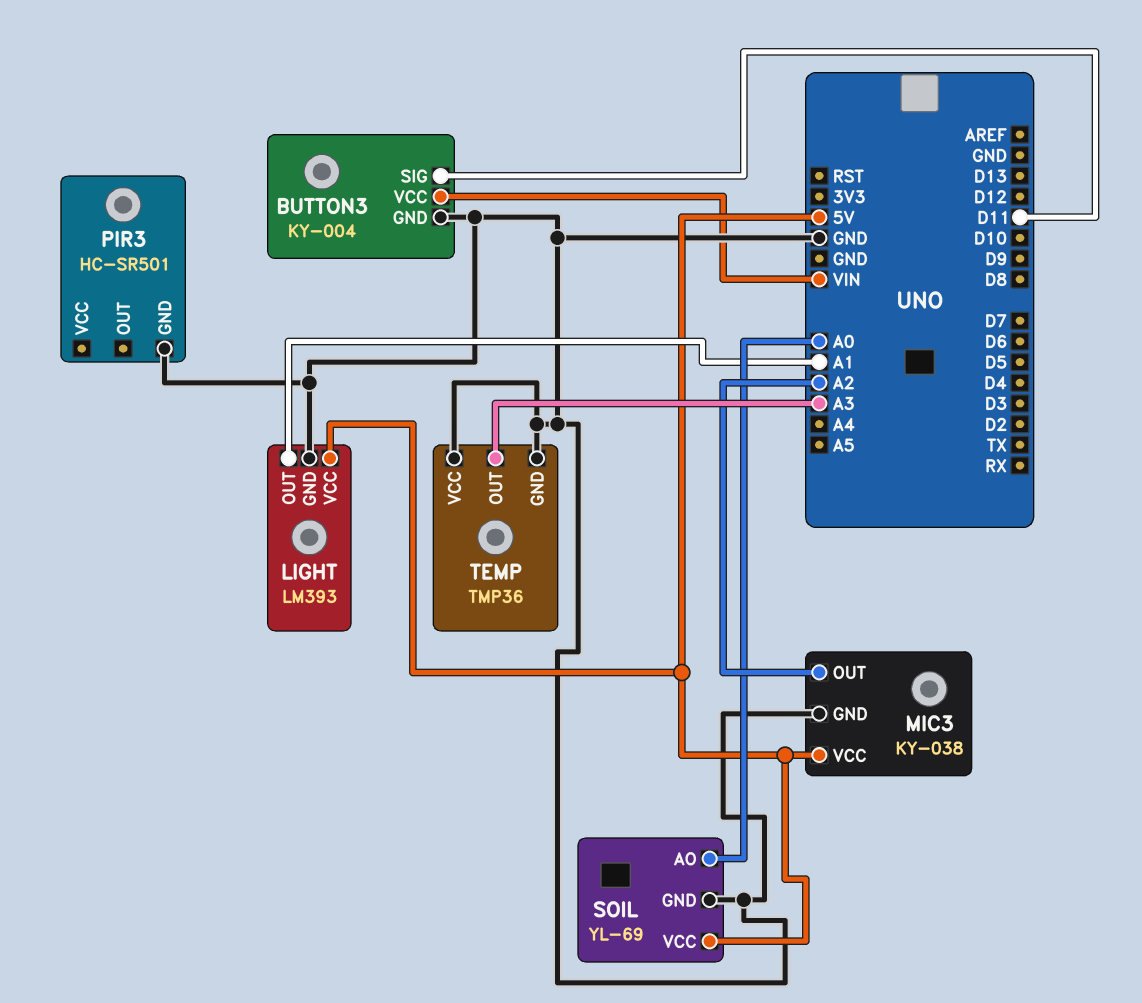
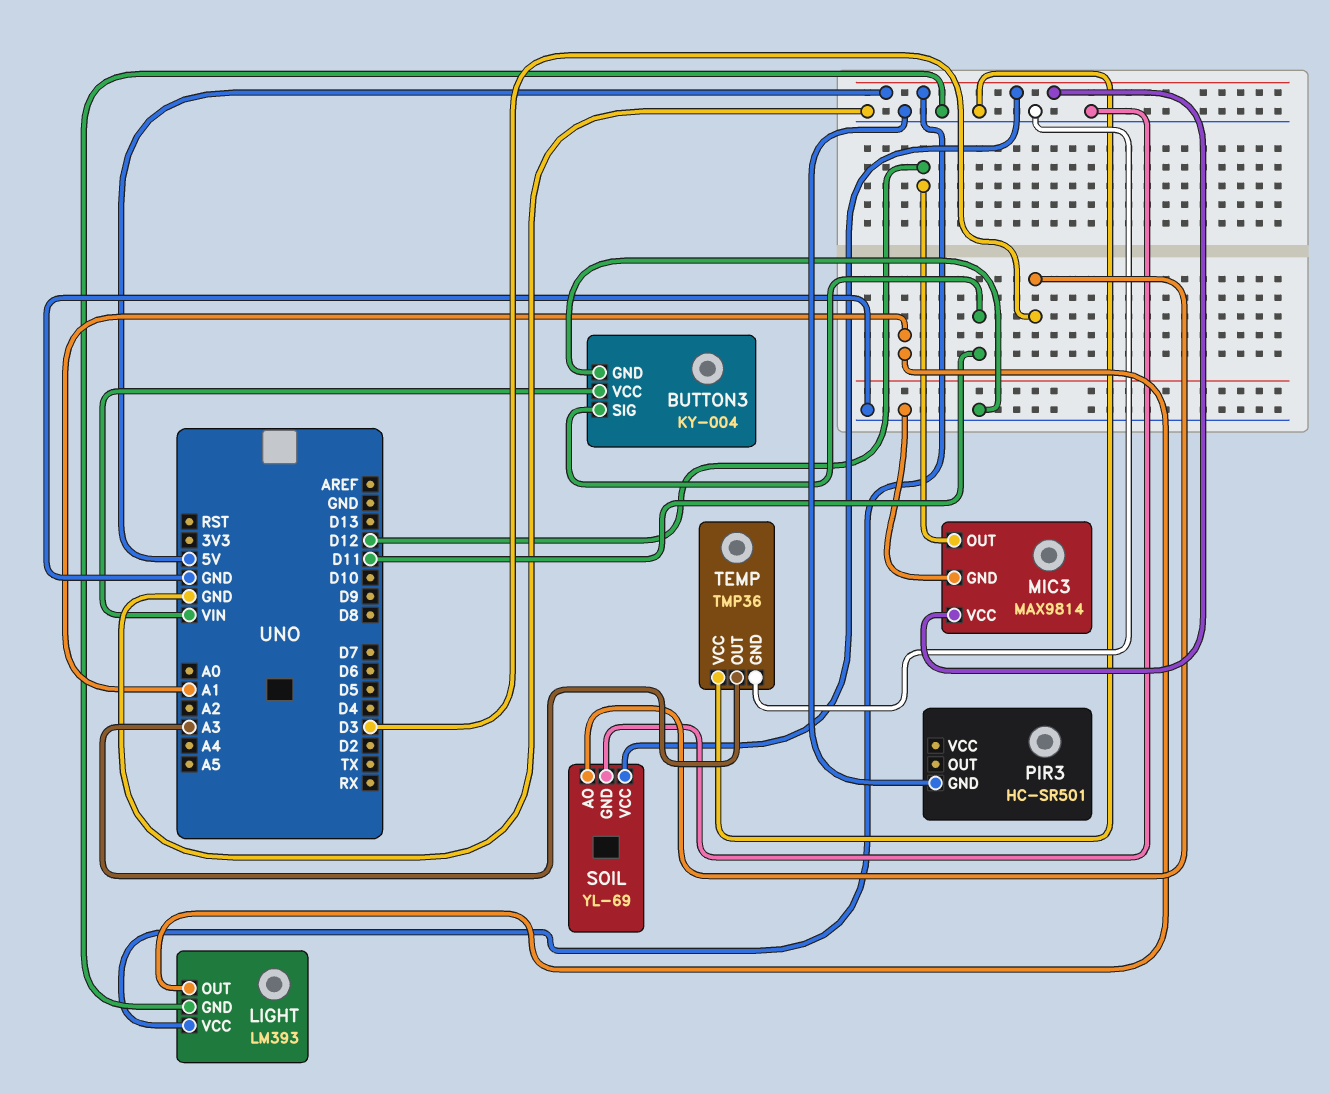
MIC3: KY-038 -> MAX9814
MIC3 pin OUT: A2 -> D12
SOIL pin AO: A0 -> D3

